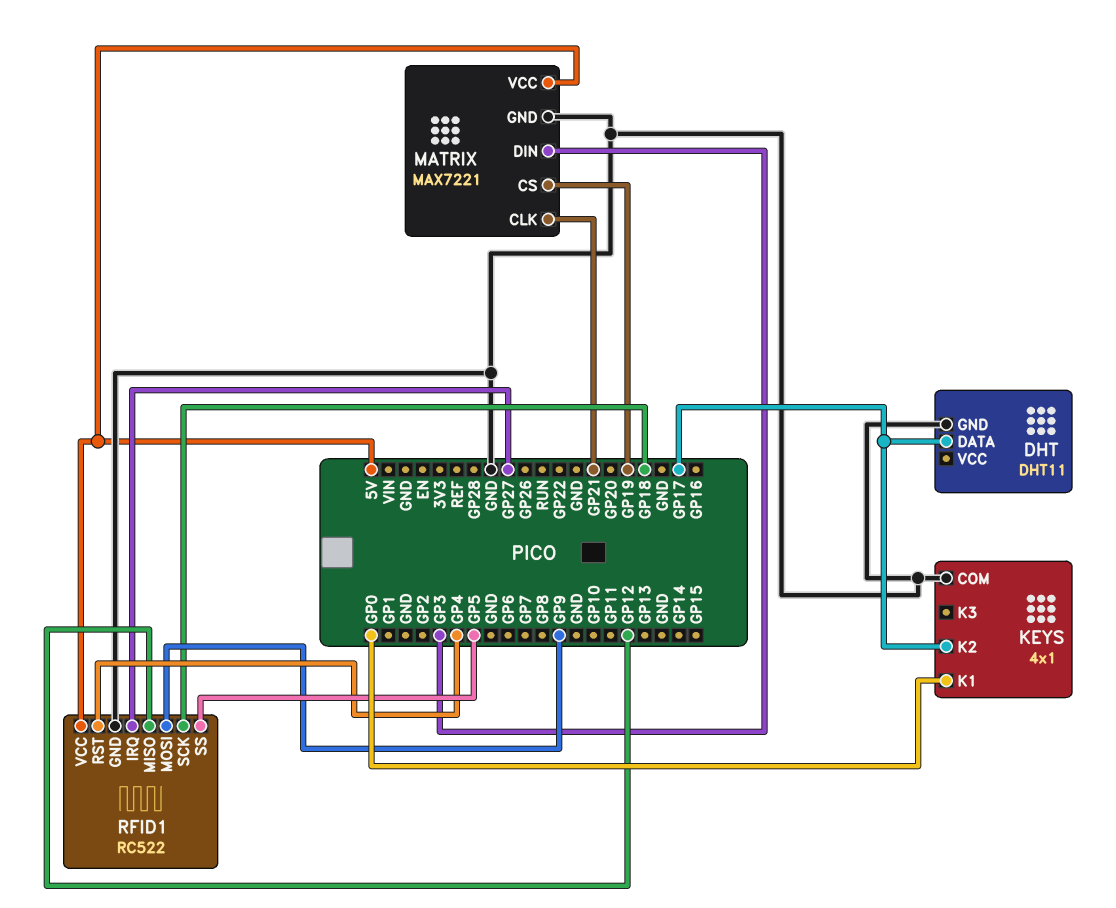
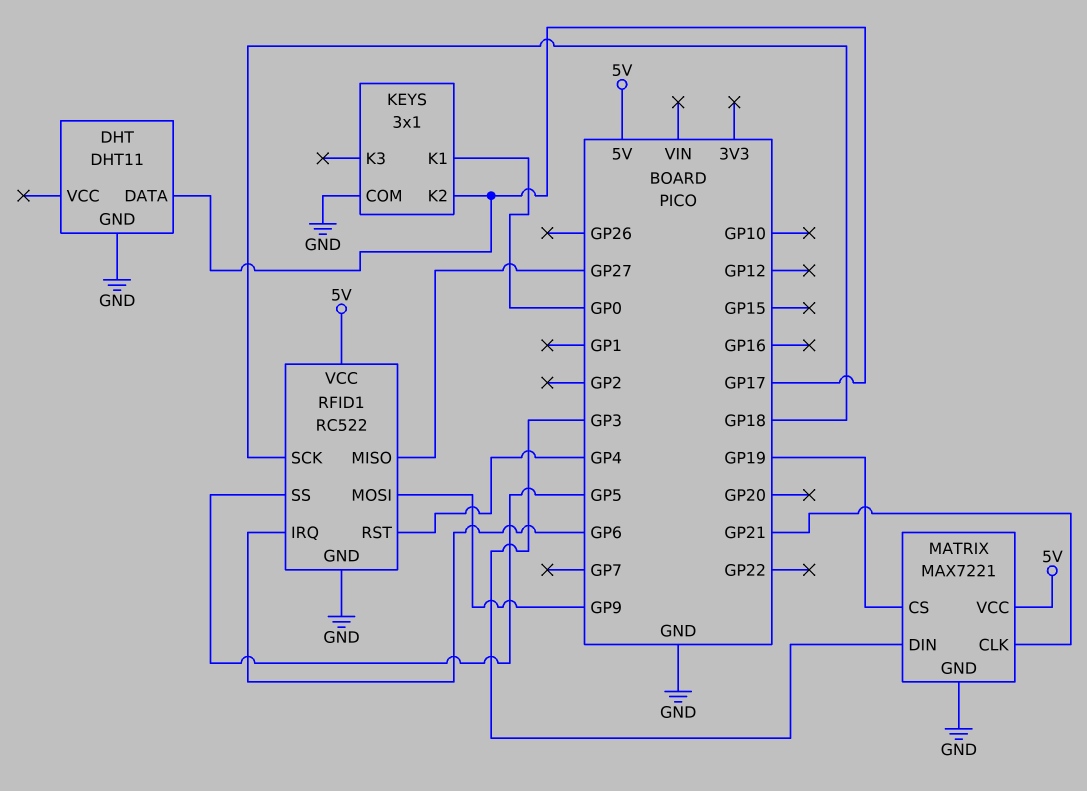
KEYS: 4x1 -> 3x1
RFID1 pin IRQ: GP27 -> GP6
RFID1 pin MISO: GP12 -> GP27

